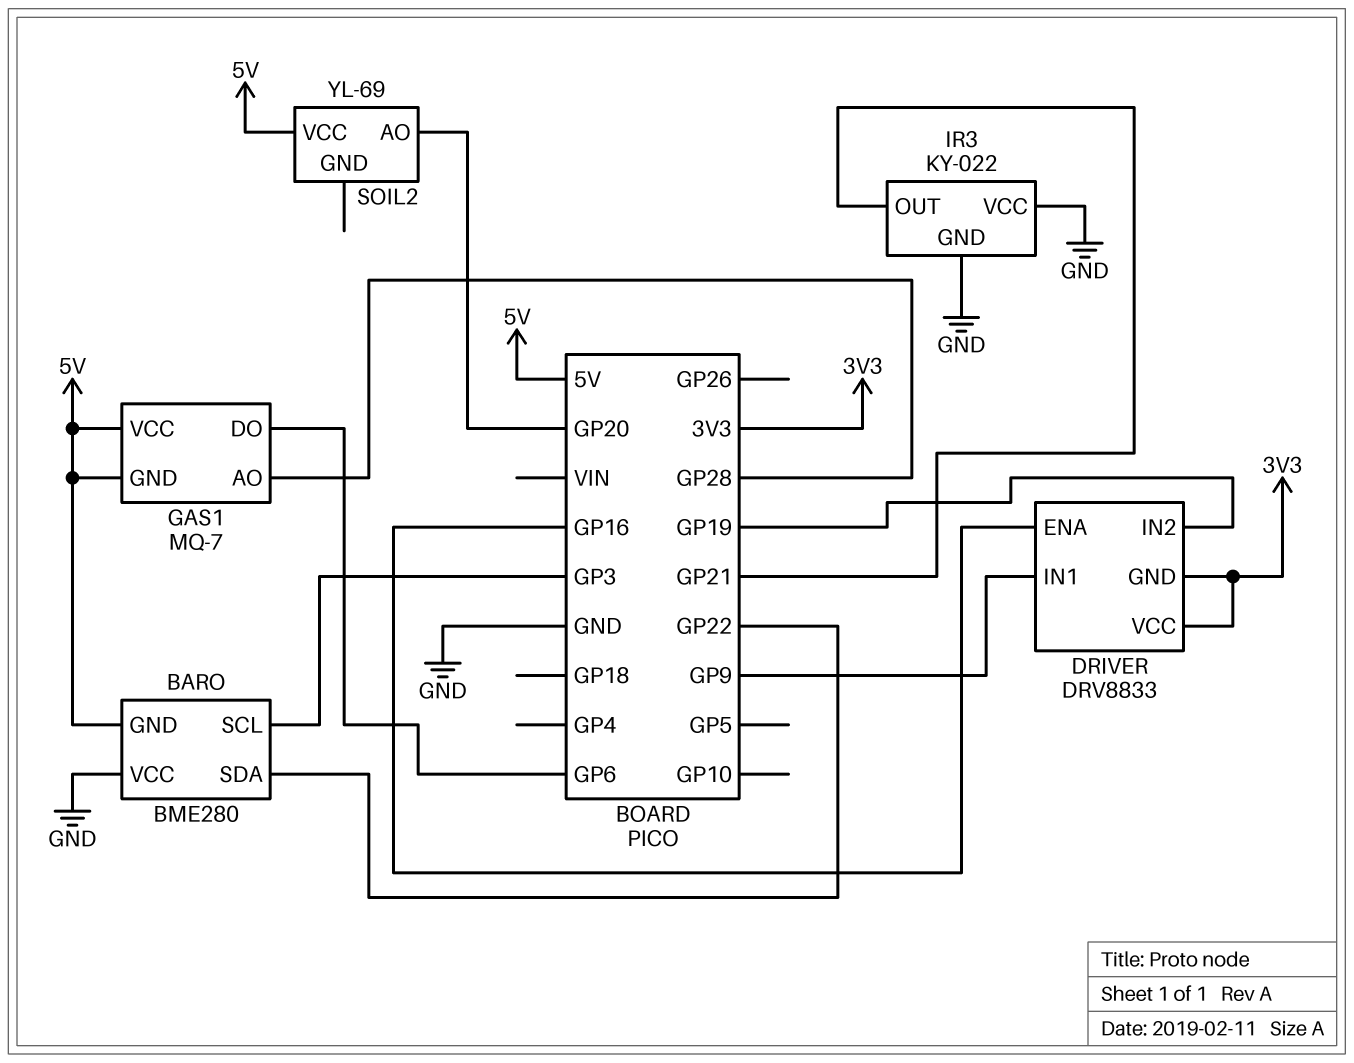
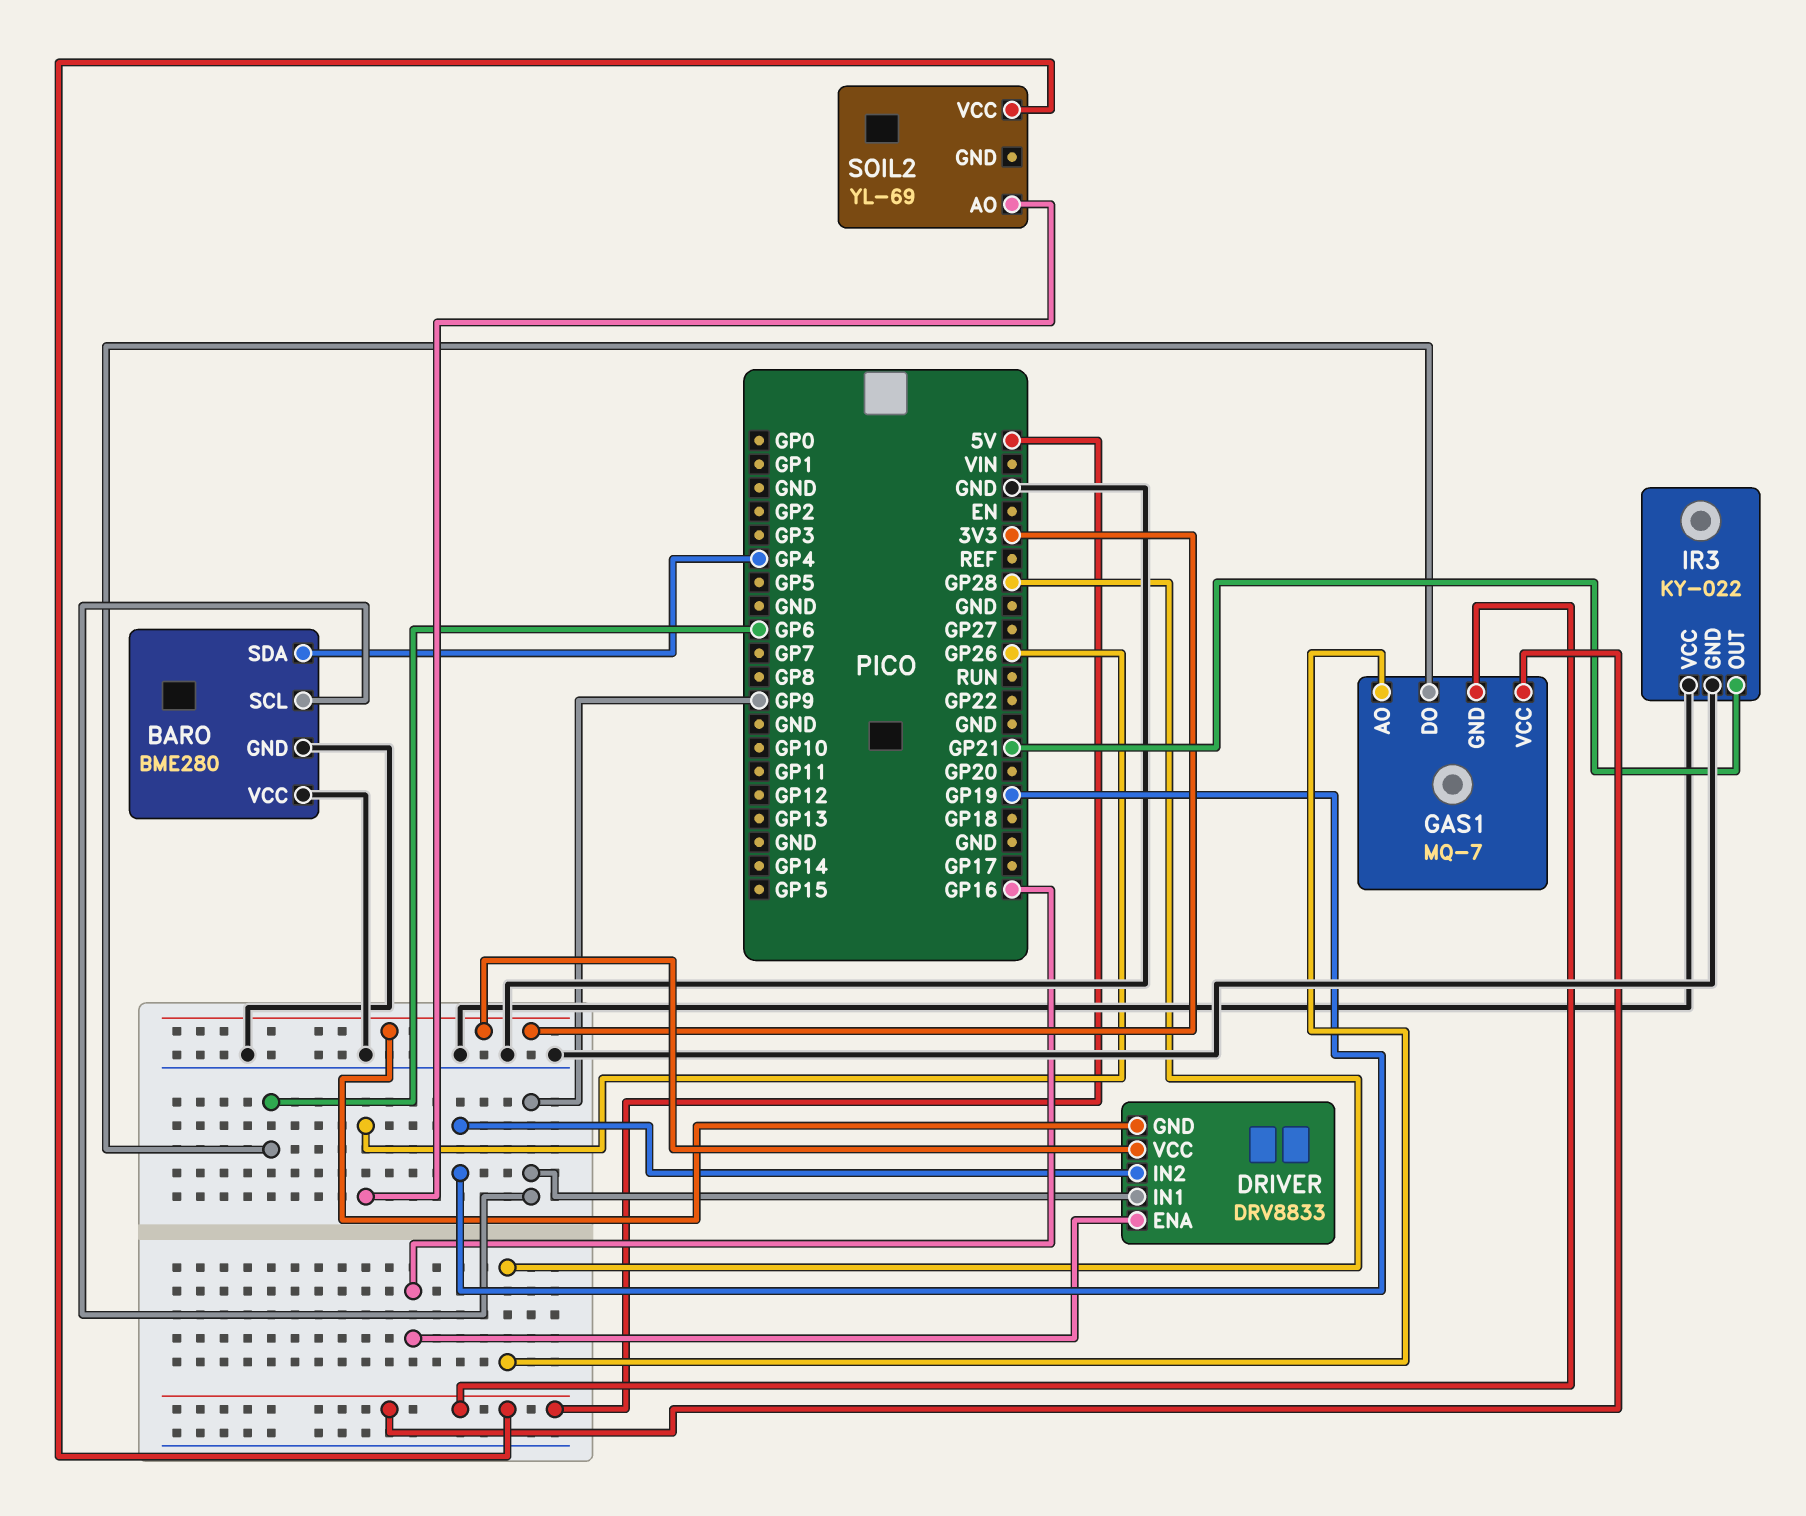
BARO pin GND: 5V -> GND
BARO pin SCL: GP3 -> GP9
BARO pin SDA: GP22 -> GP4
SOIL2 pin AO: GP20 -> GP26

